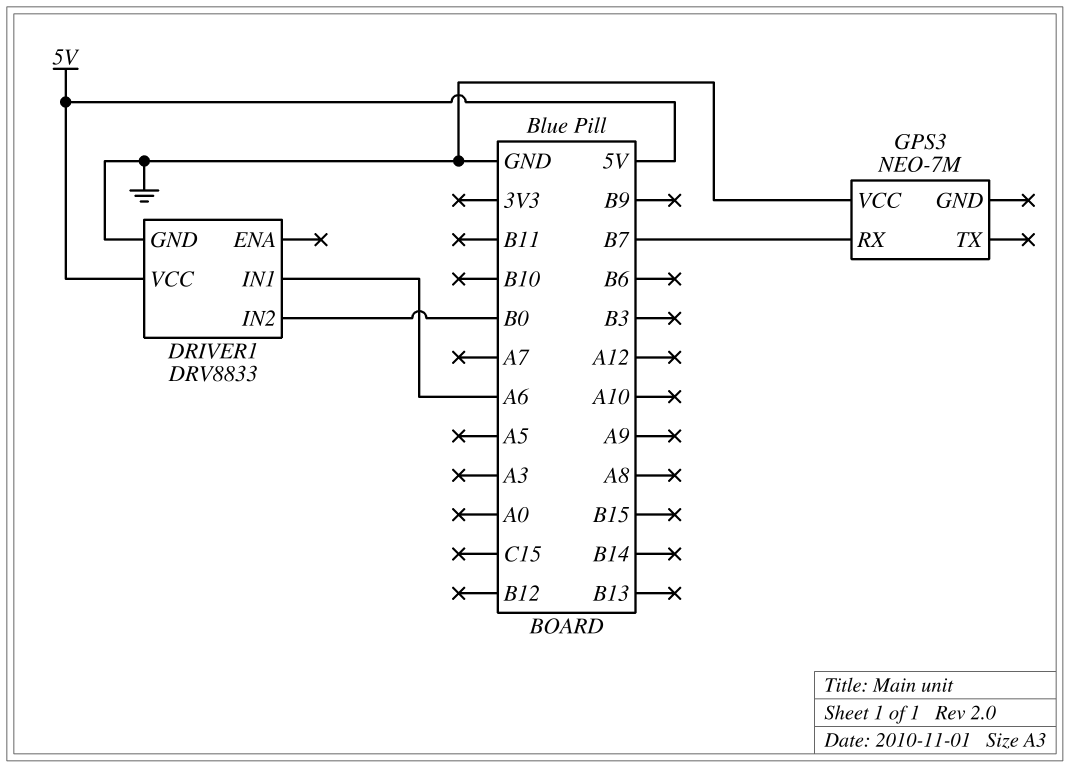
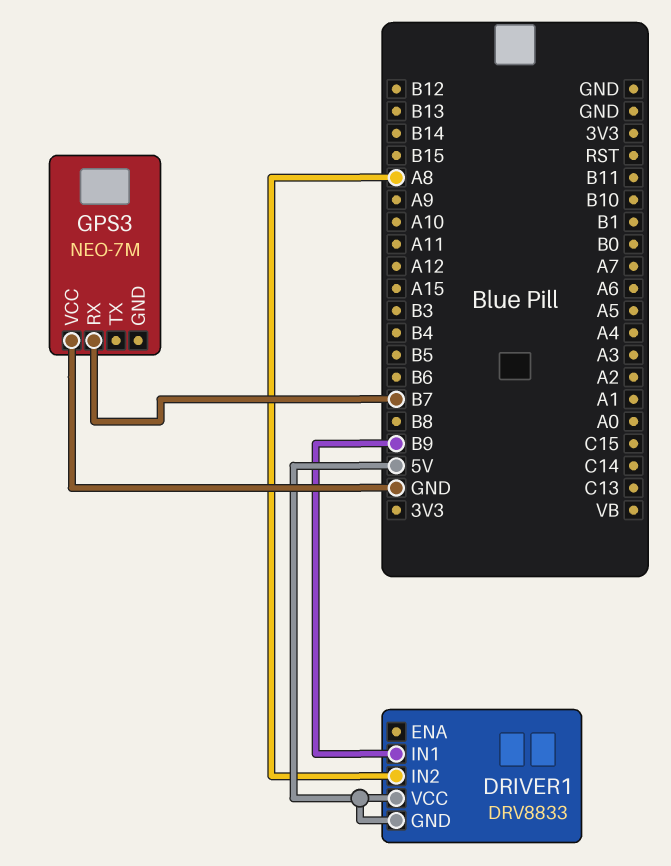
DRIVER1 pin GND: GND -> 5V
DRIVER1 pin IN1: A6 -> B9
DRIVER1 pin IN2: B0 -> A8

